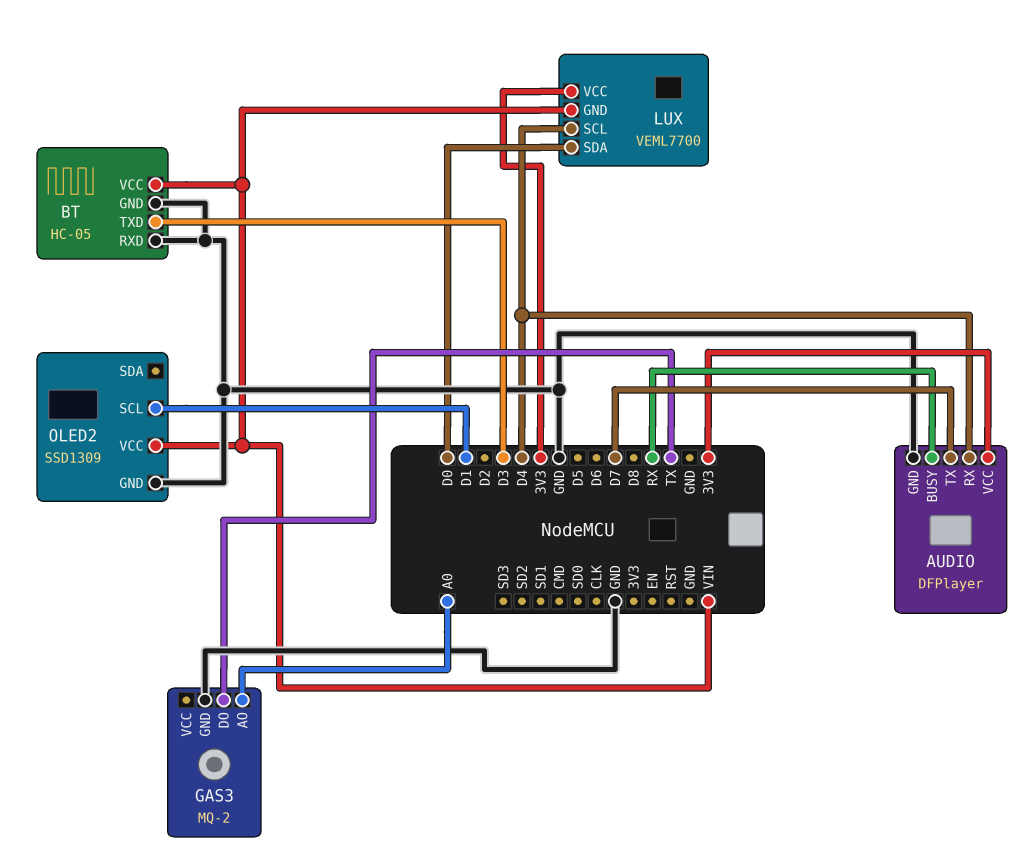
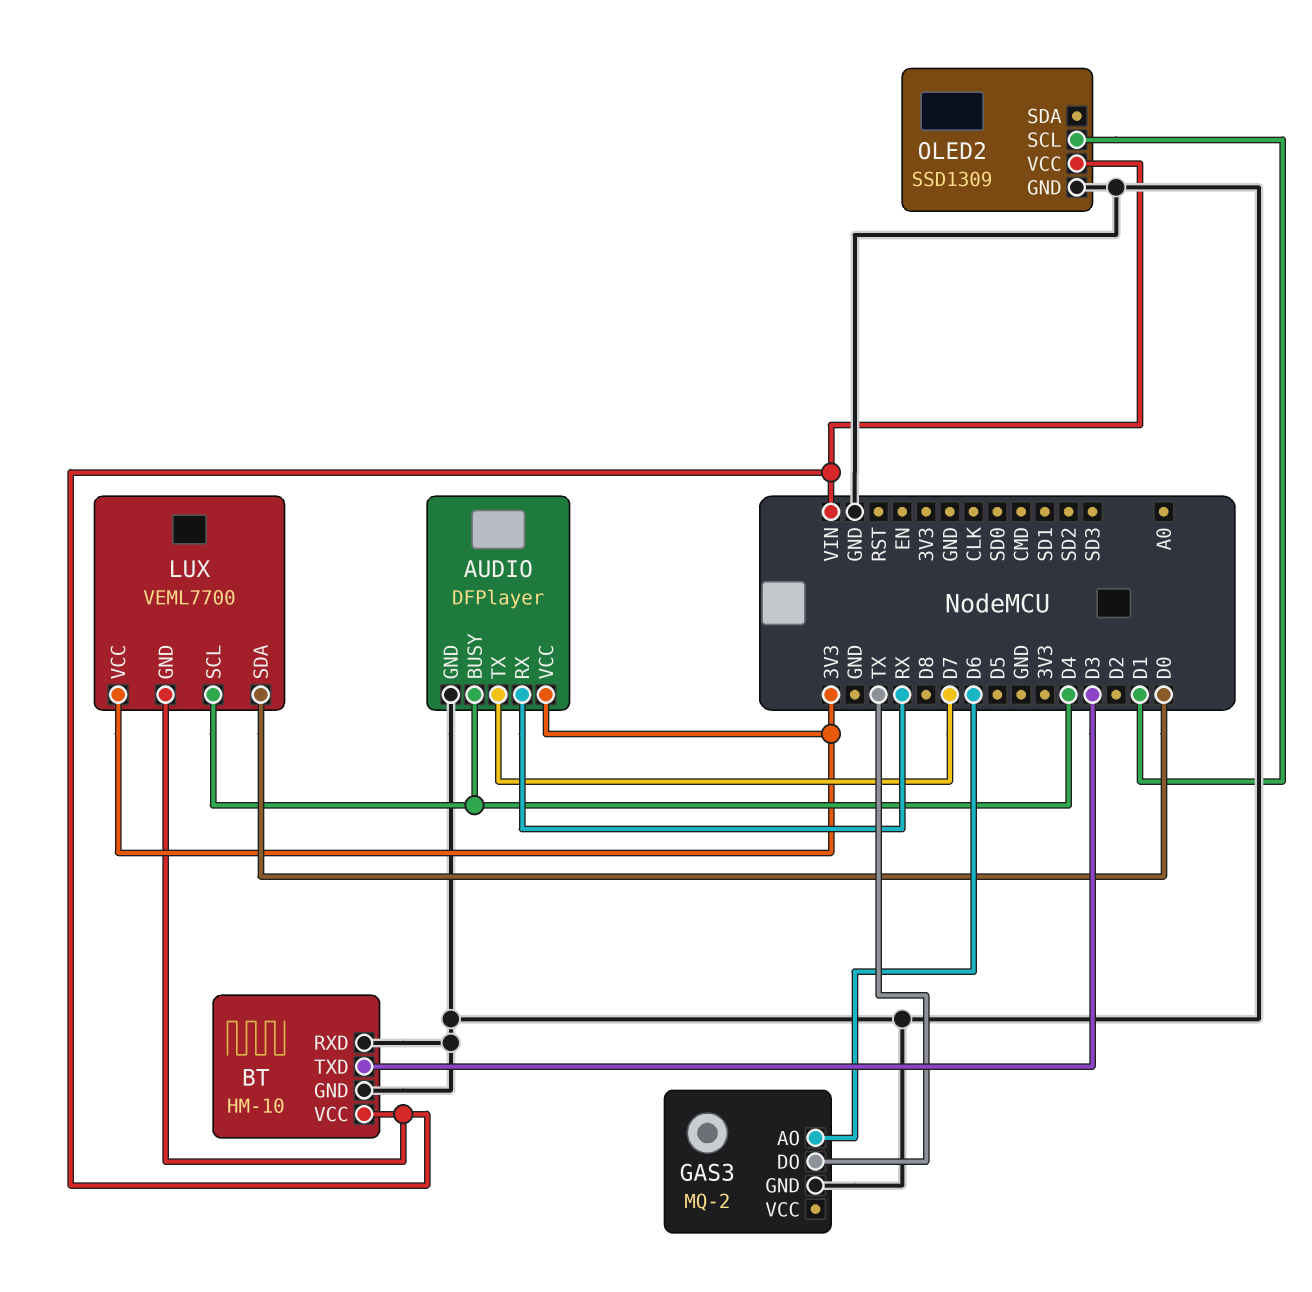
AUDIO pin BUSY: RX -> D4
AUDIO pin RX: D4 -> RX
BT: HC-05 -> HM-10
GAS3 pin AO: A0 -> D6

